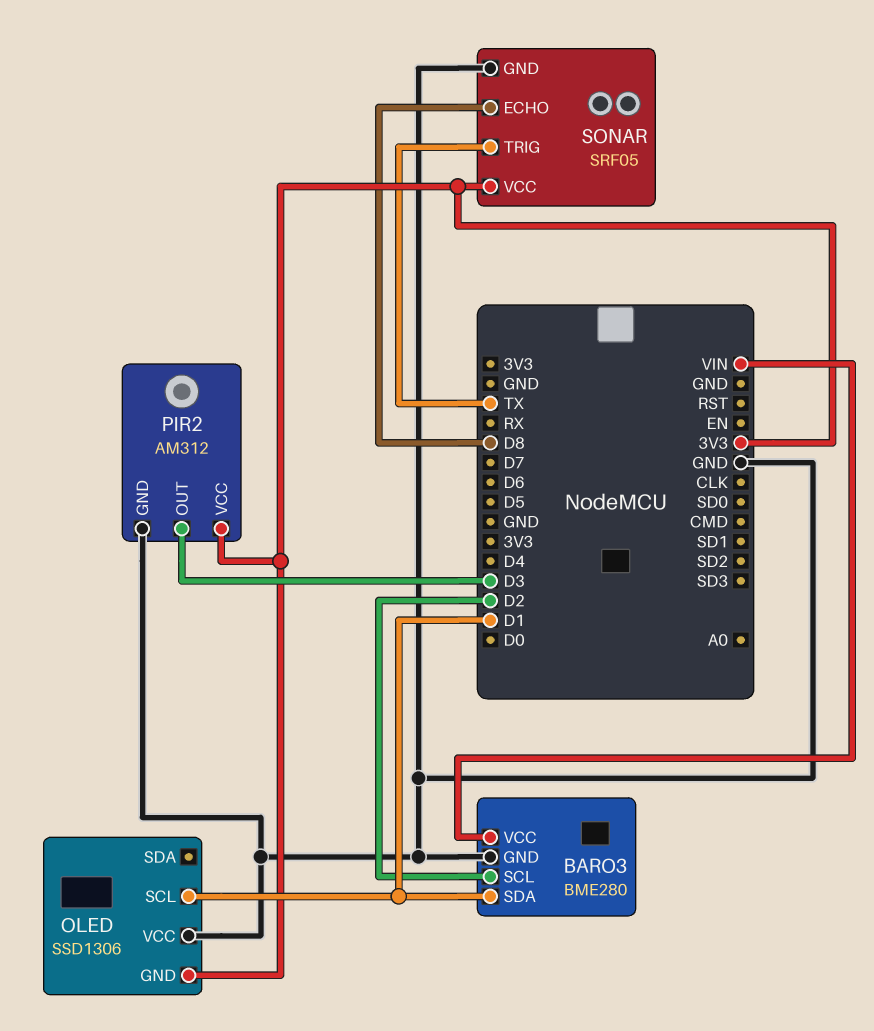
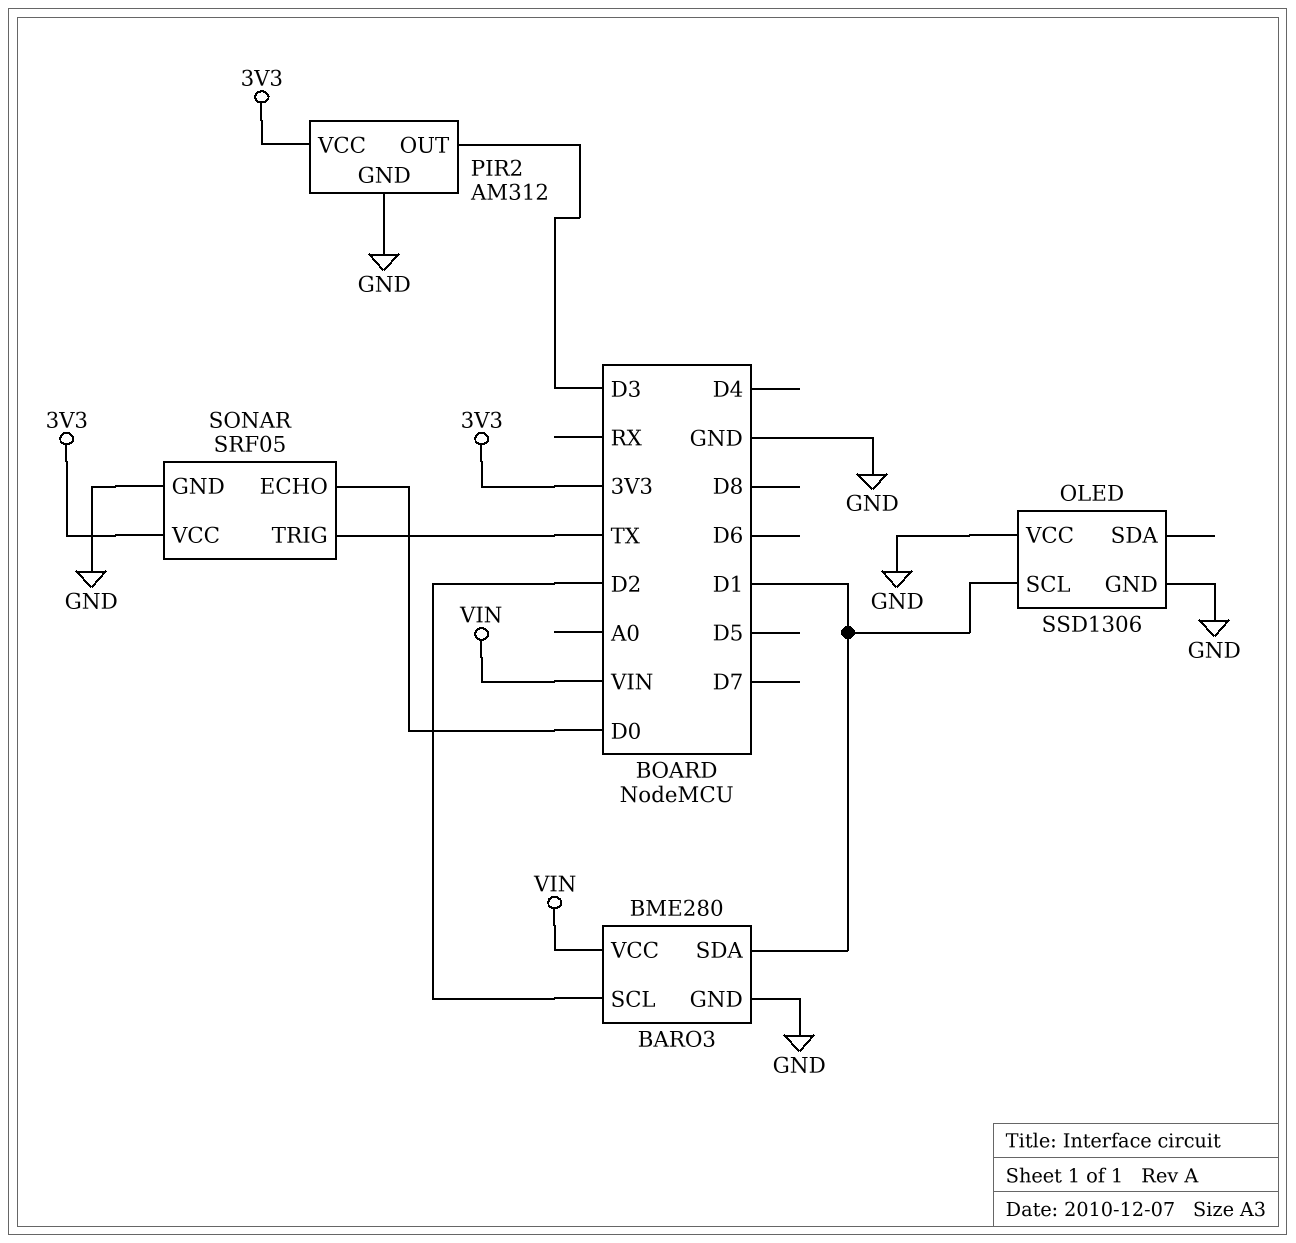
OLED pin GND: 3V3 -> GND
SONAR pin ECHO: D8 -> D0

